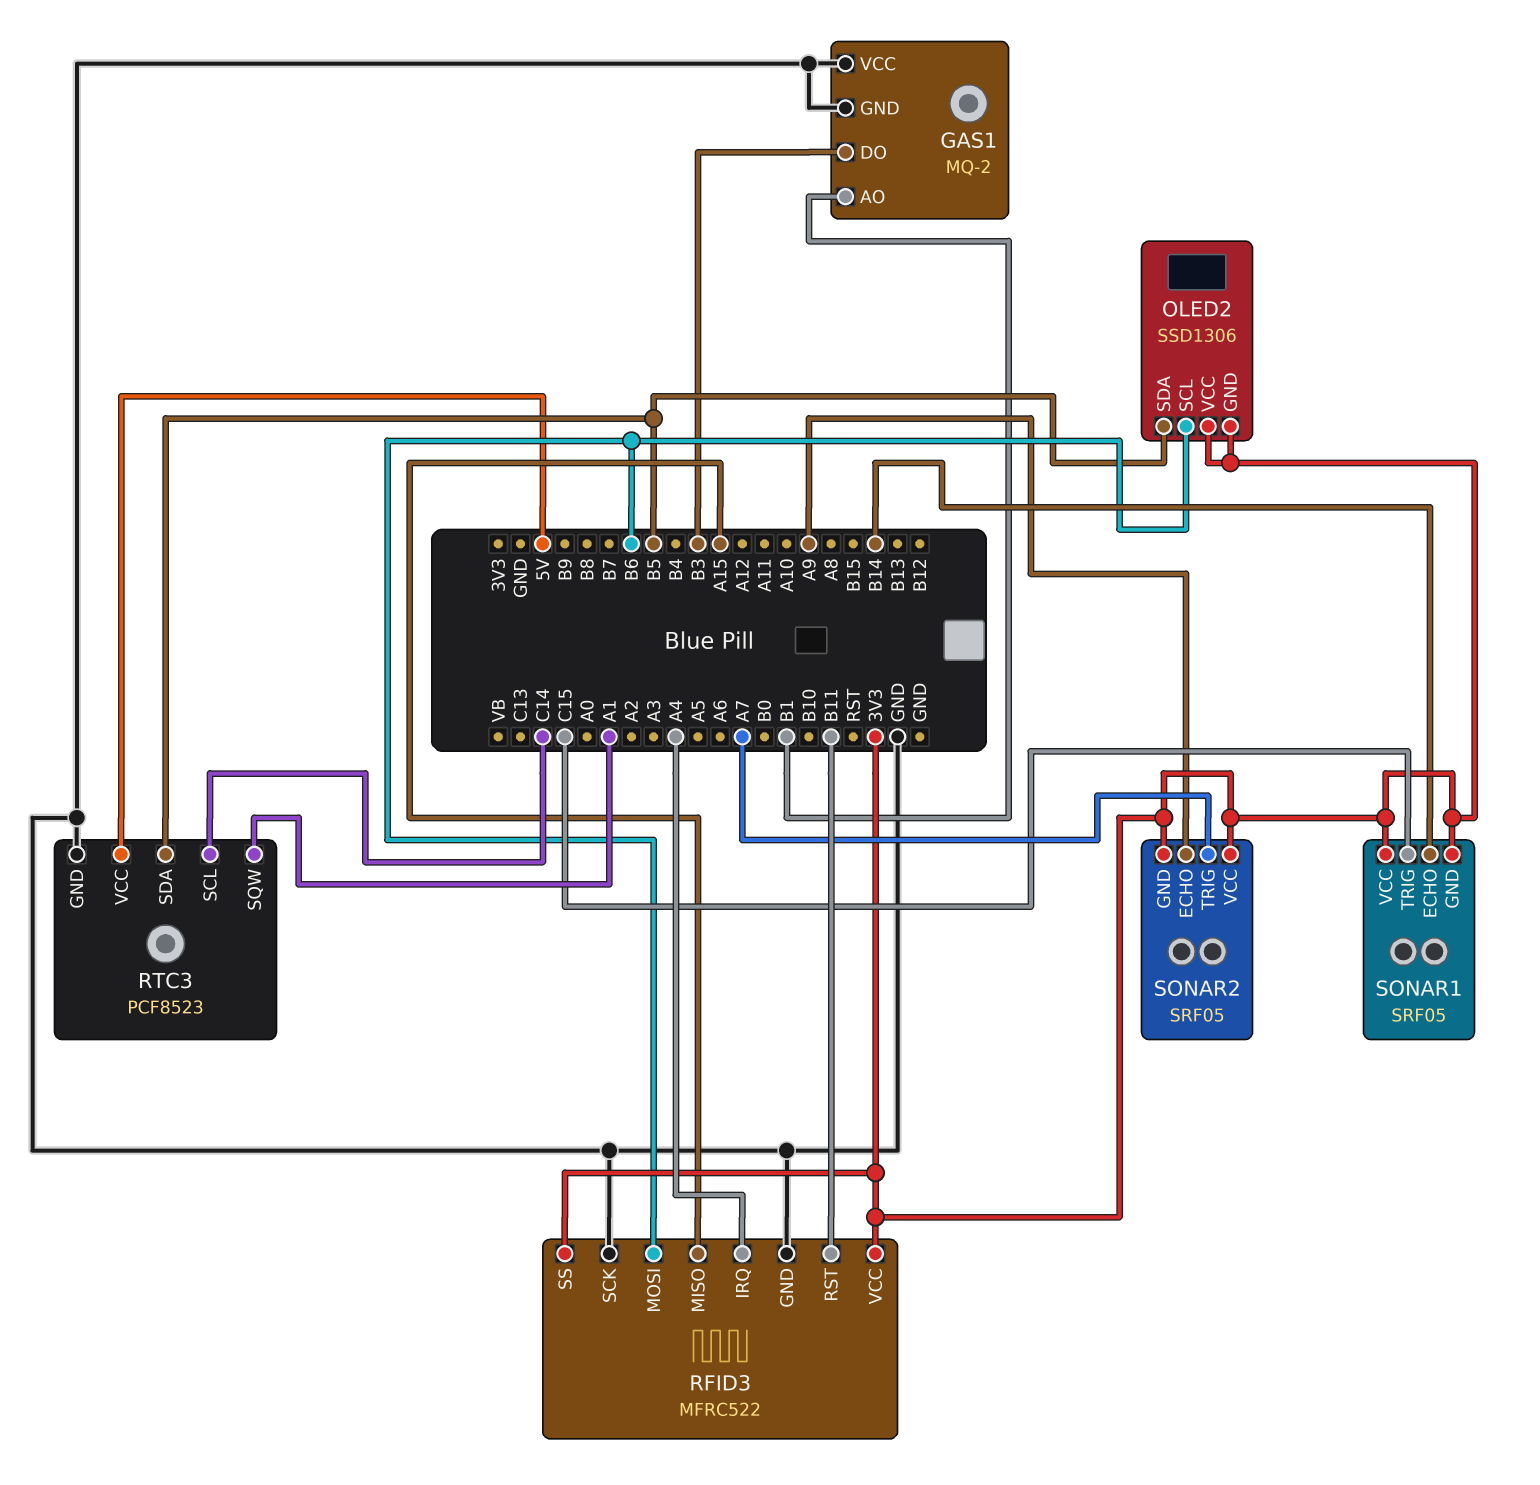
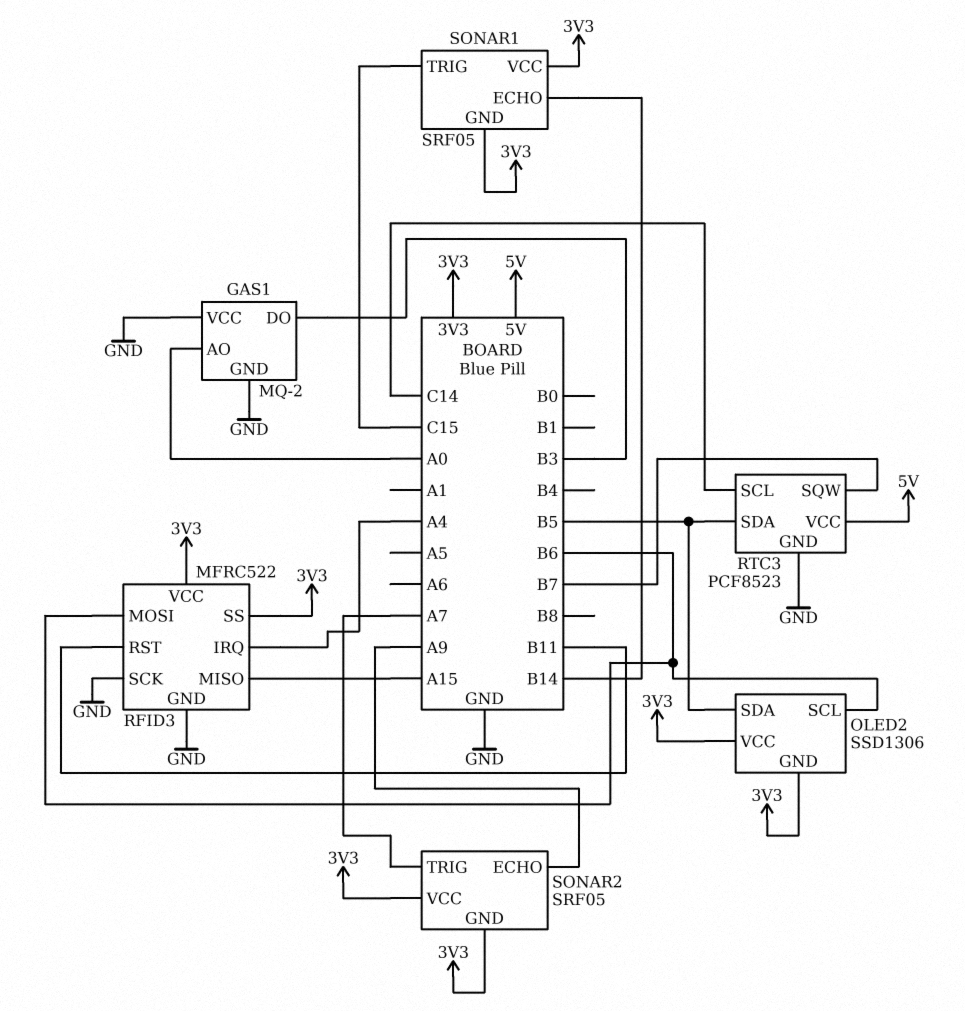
GAS1 pin AO: B1 -> A0
RTC3 pin SQW: A1 -> B7

